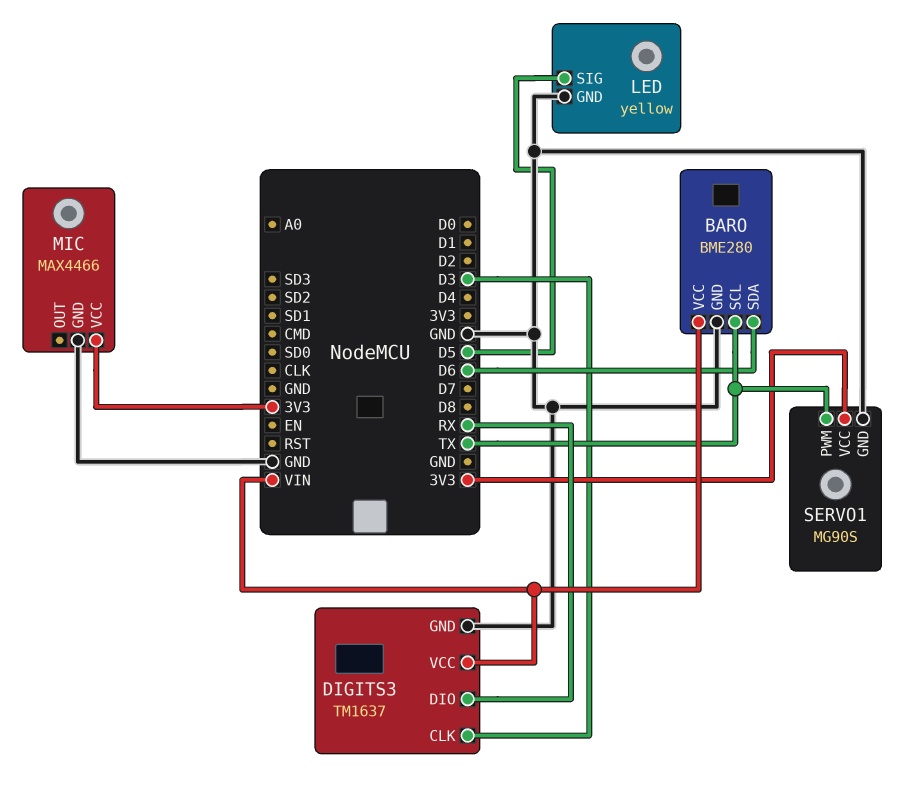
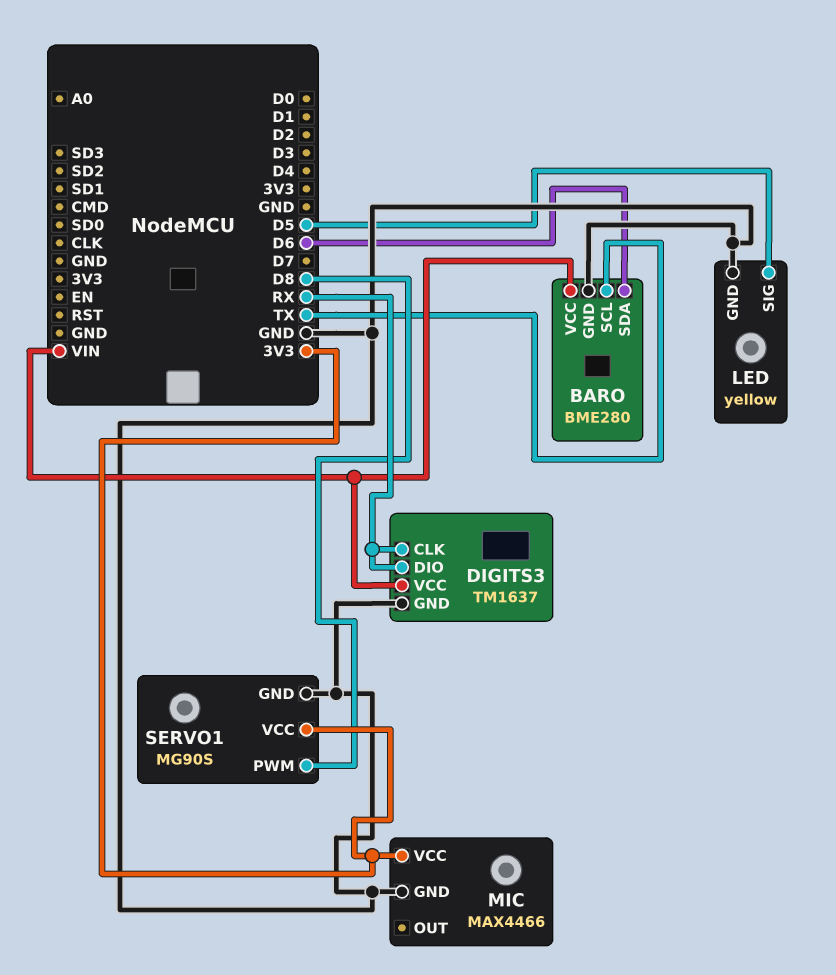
DIGITS3 pin CLK: D3 -> RX
SERVO1 pin PWM: TX -> D8

